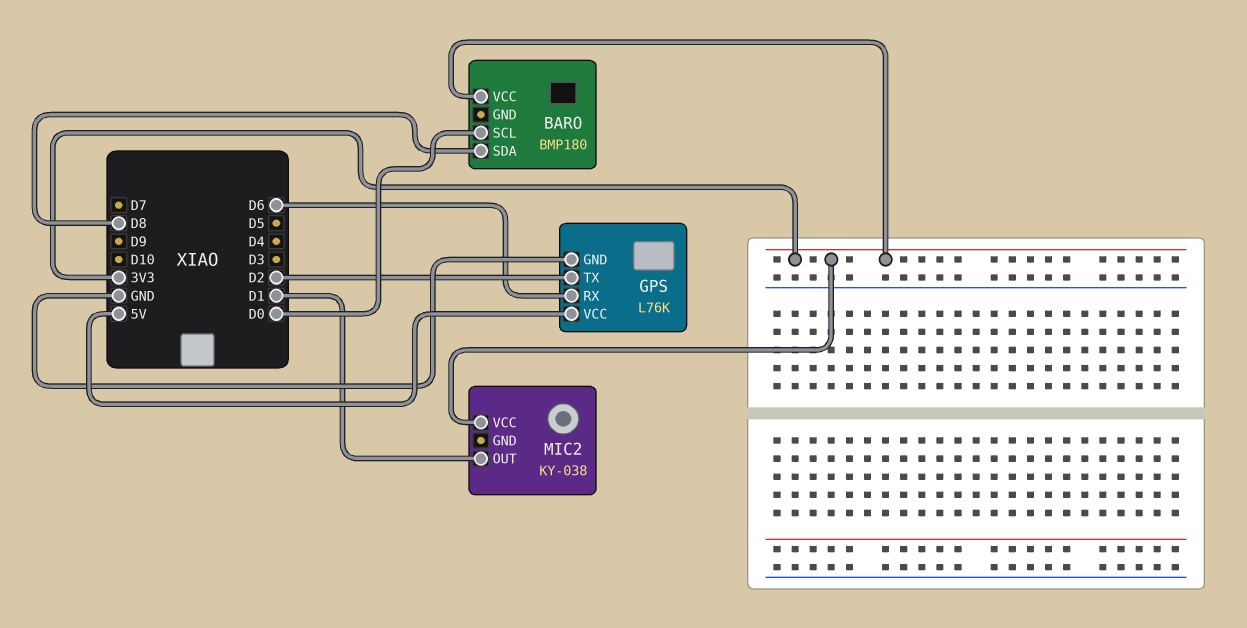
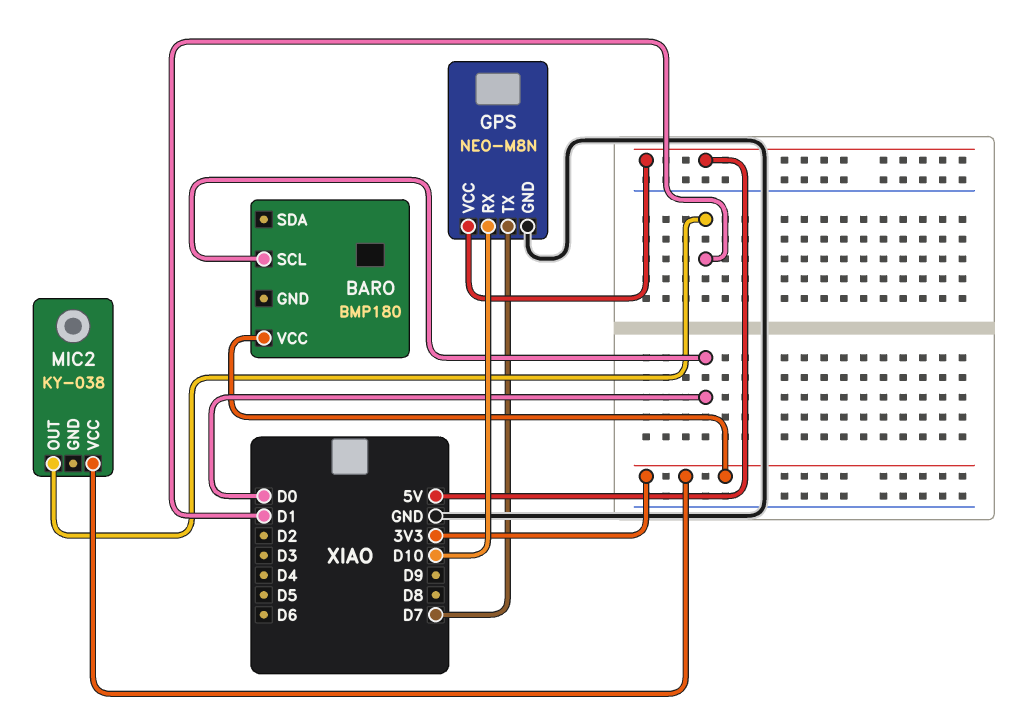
BARO pin SDA: D8 -> none
GPS: L76K -> NEO-M8N
GPS pin RX: D6 -> D10
GPS pin TX: D2 -> D7

